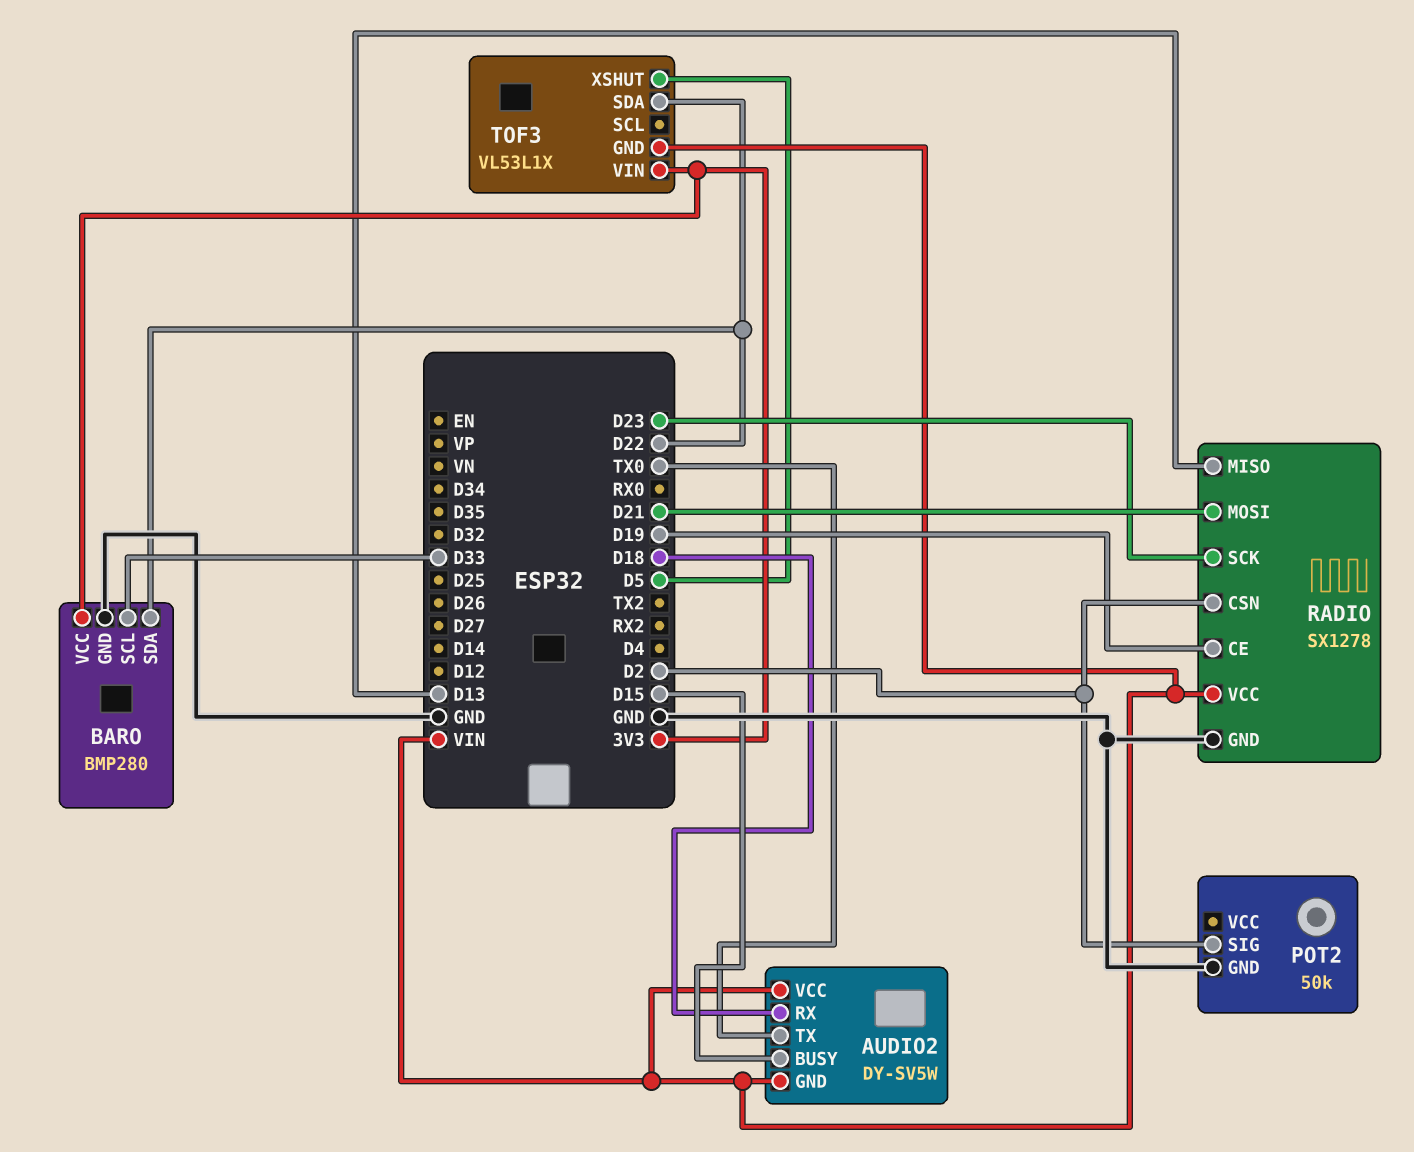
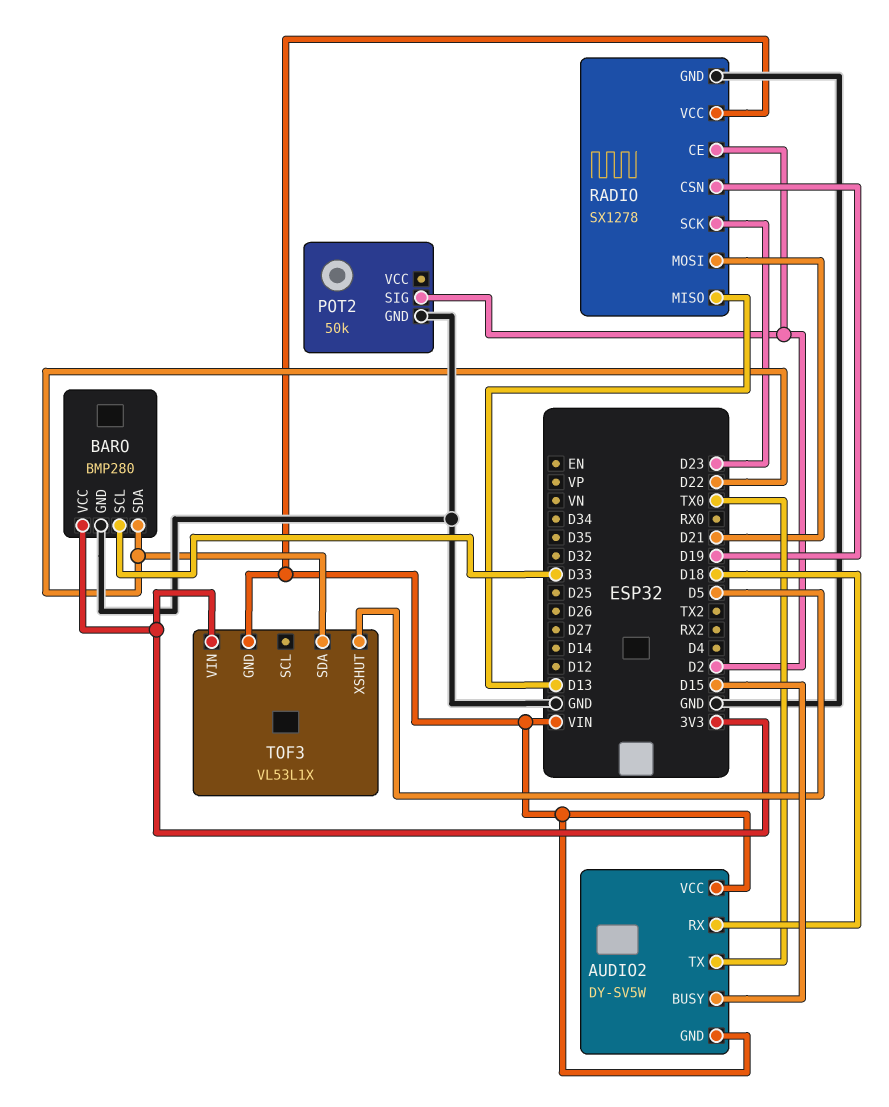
RADIO pin CE: D19 -> D2
RADIO pin CSN: D2 -> D19

